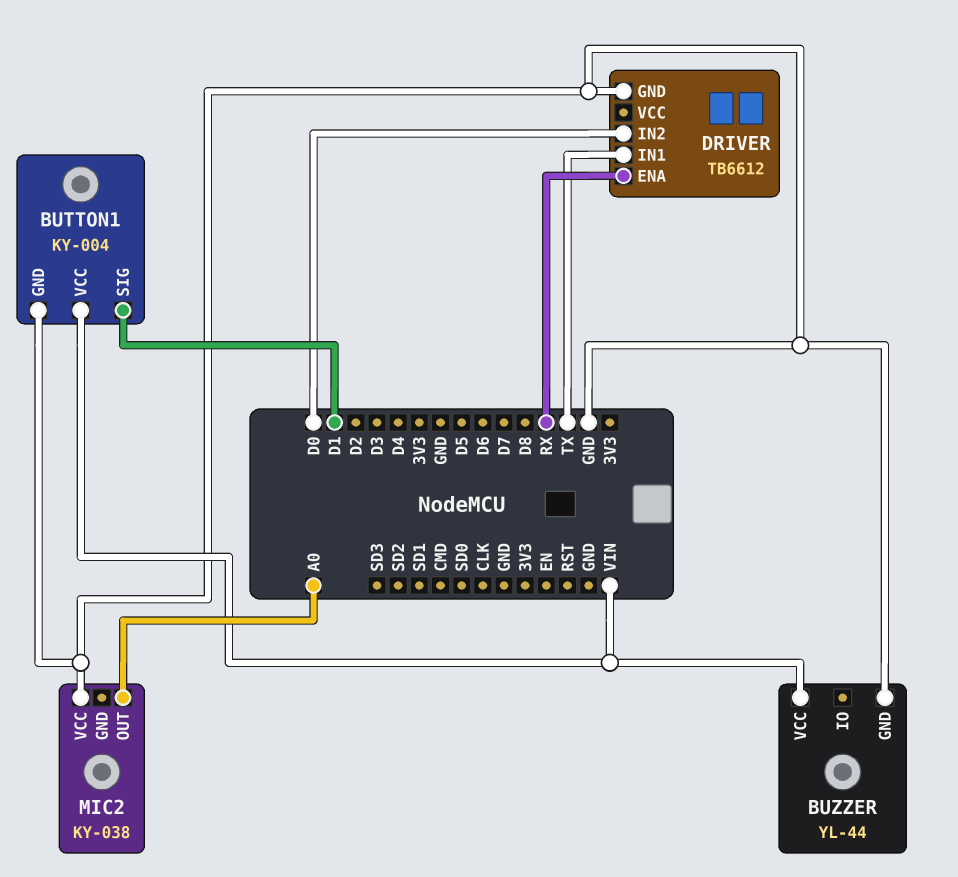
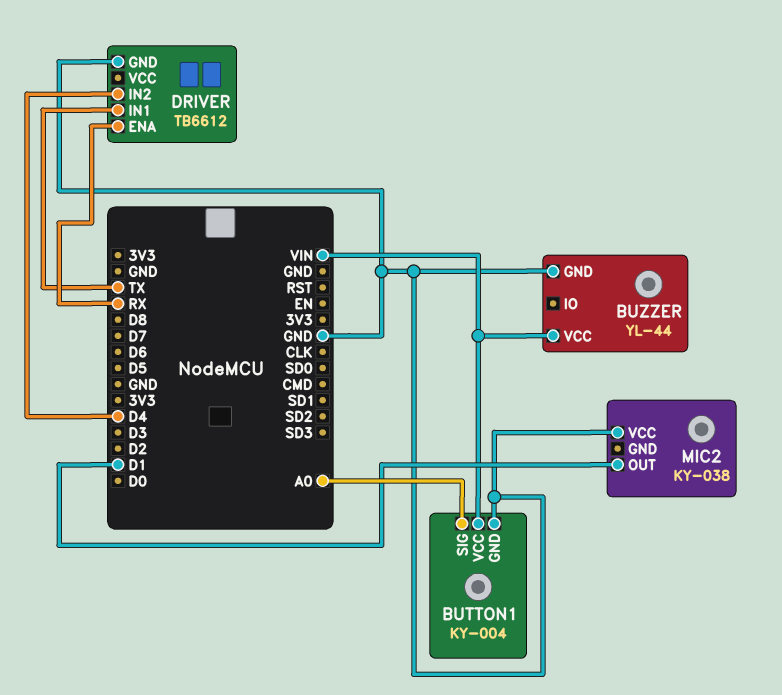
BUTTON1 pin SIG: D1 -> A0
DRIVER pin IN2: D0 -> D4
MIC2 pin OUT: A0 -> D1

